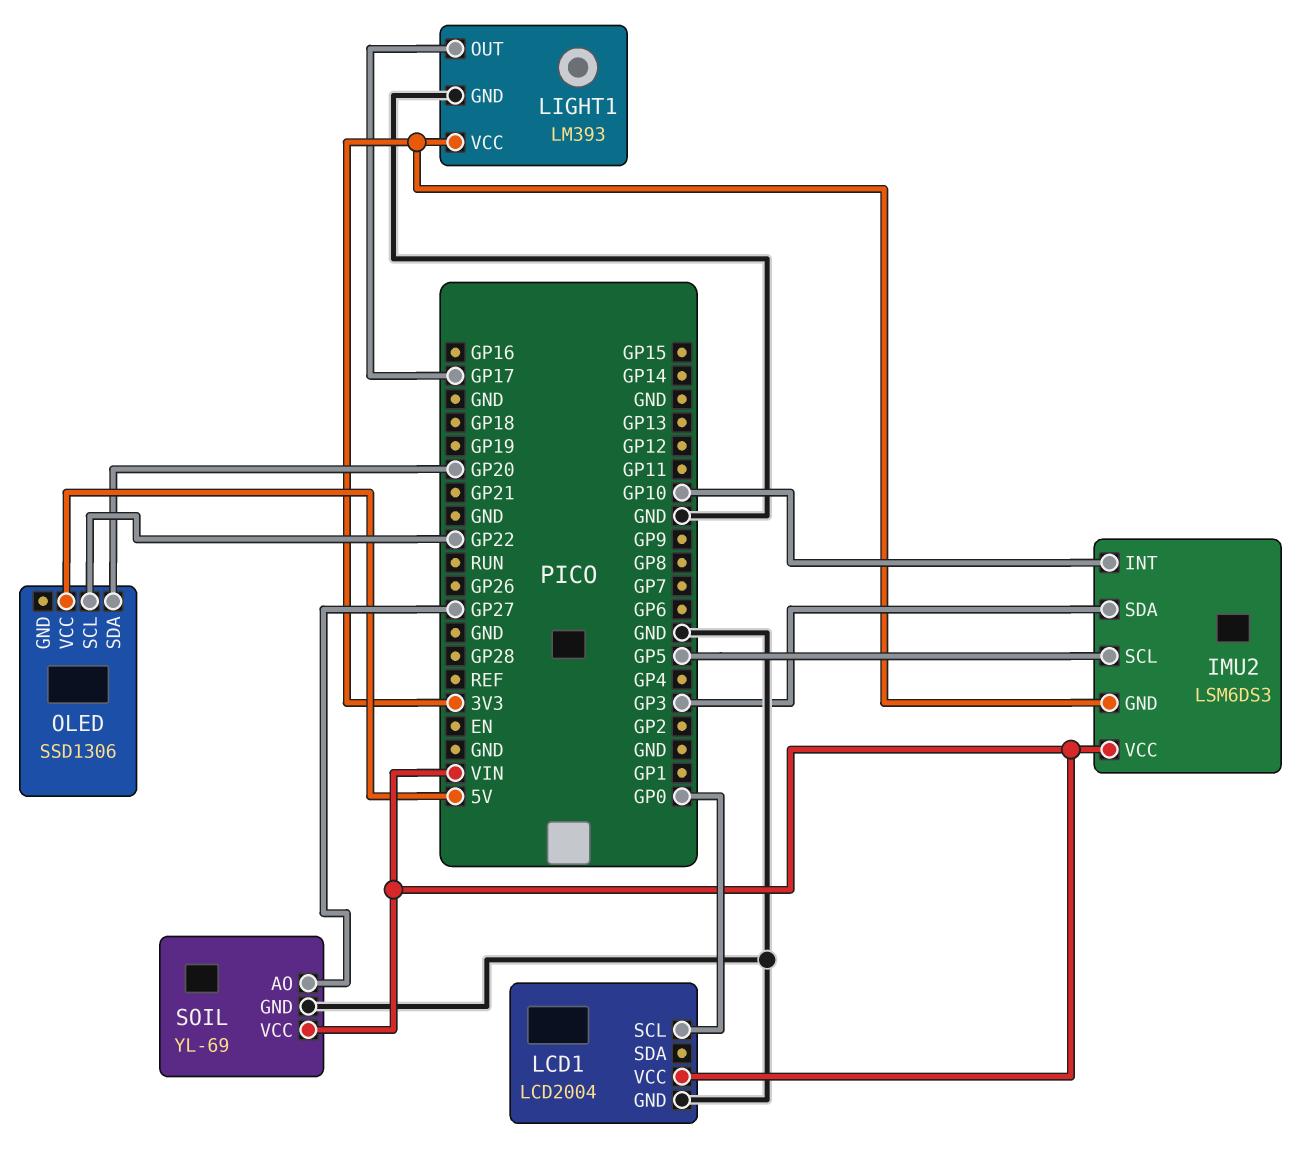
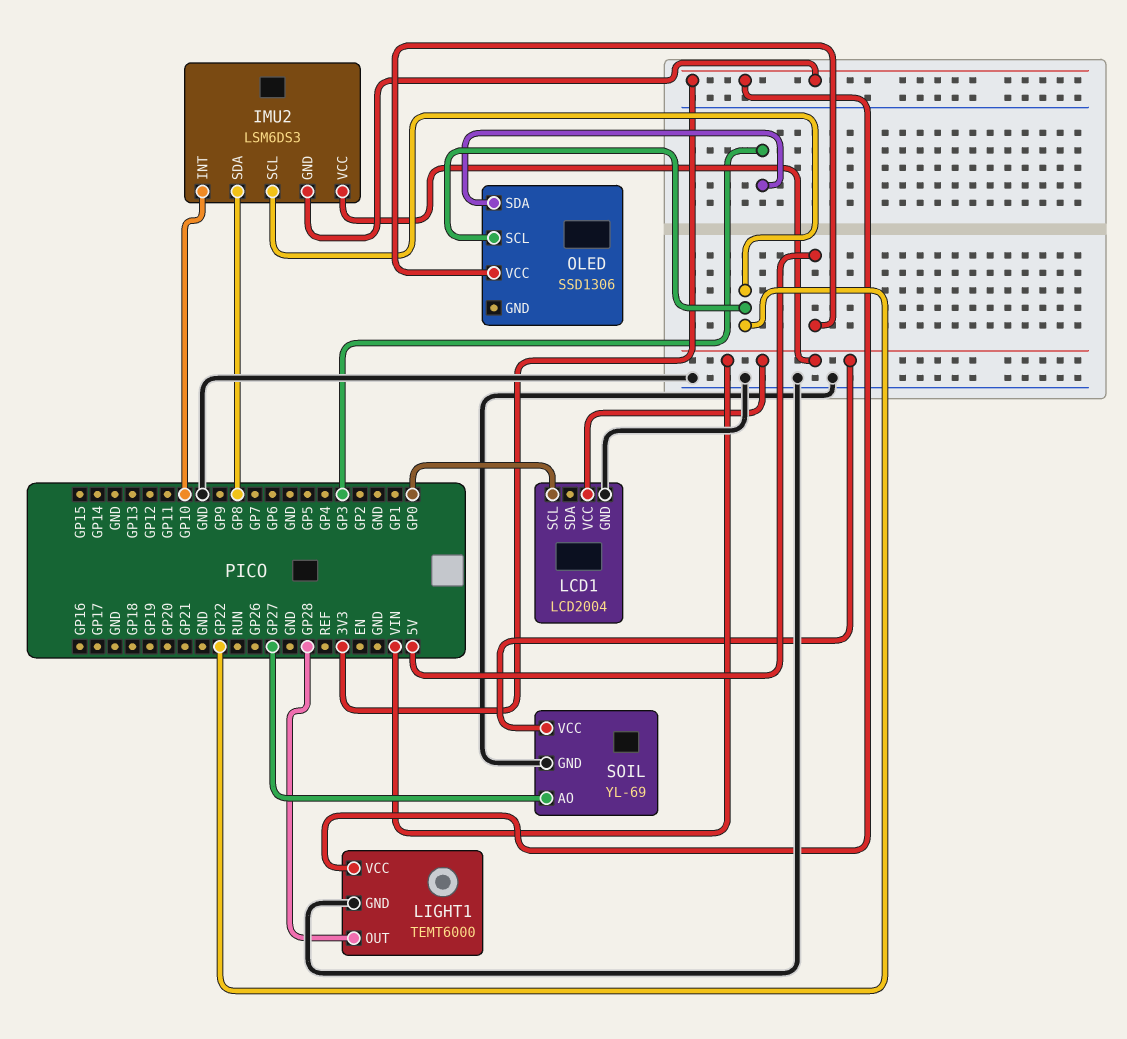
IMU2 pin SCL: GP5 -> GP22
IMU2 pin SDA: GP3 -> GP8
LIGHT1: LM393 -> TEMT6000
LIGHT1 pin OUT: GP17 -> GP28
OLED pin SDA: GP20 -> GP3

